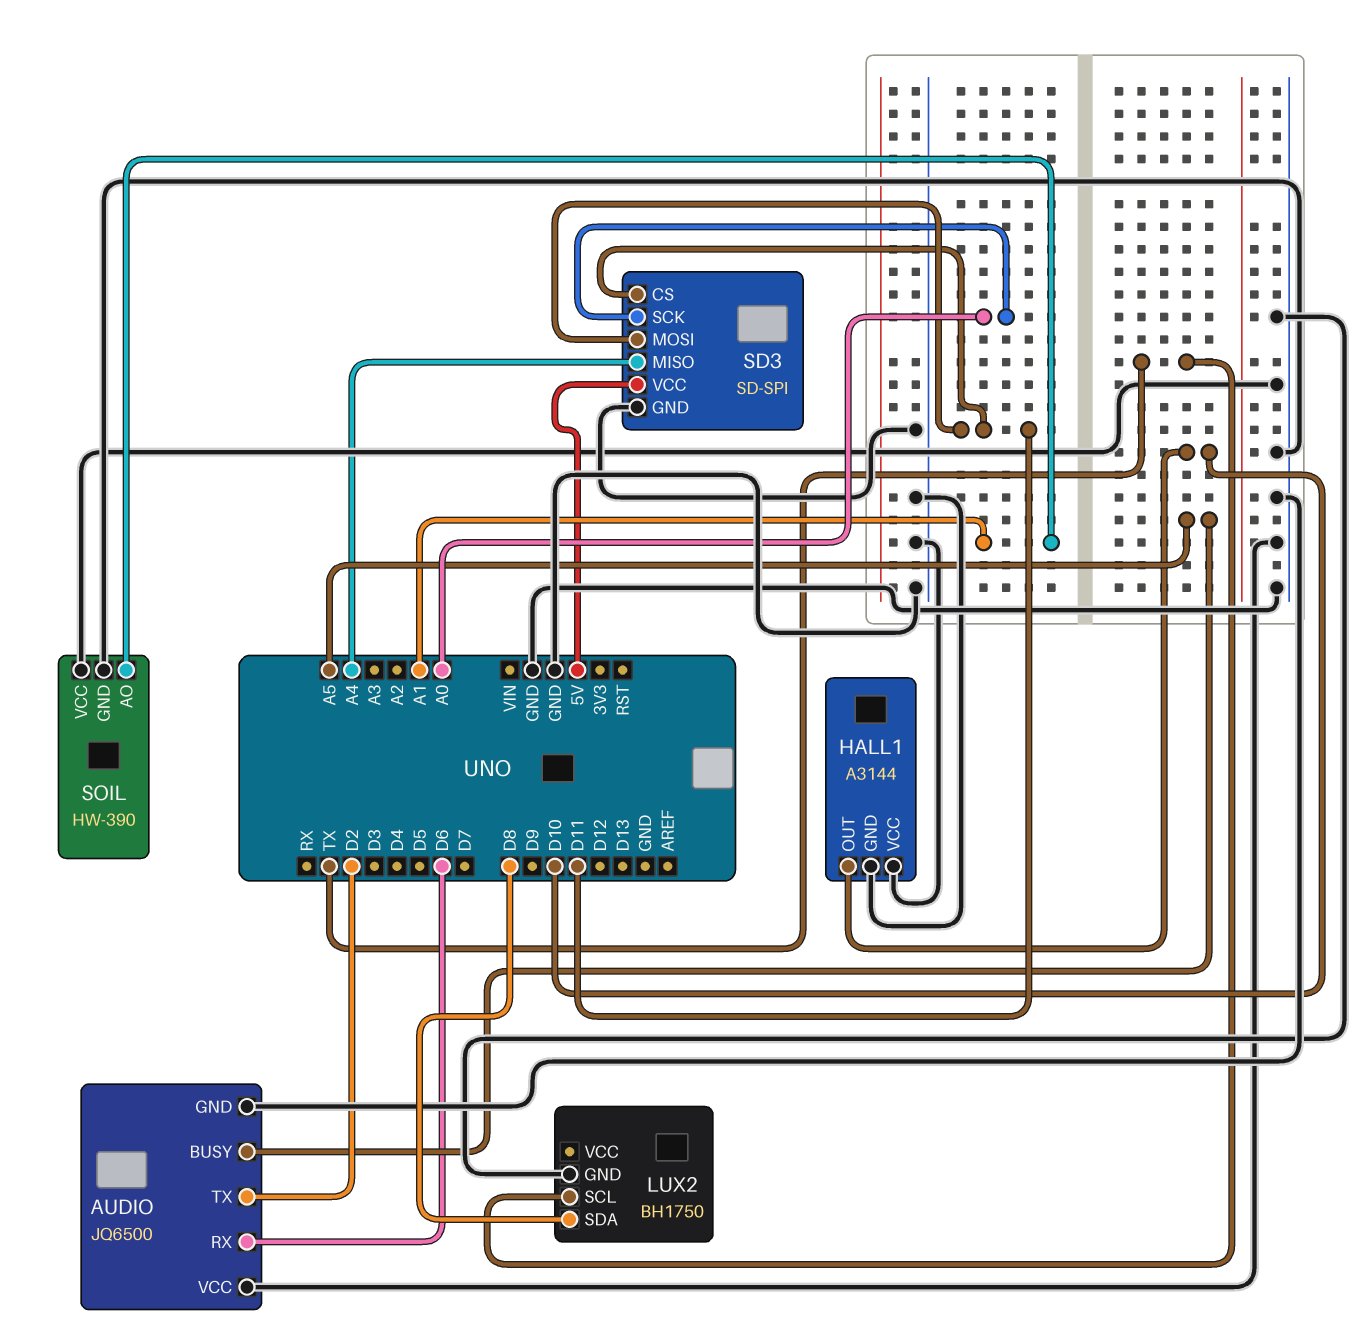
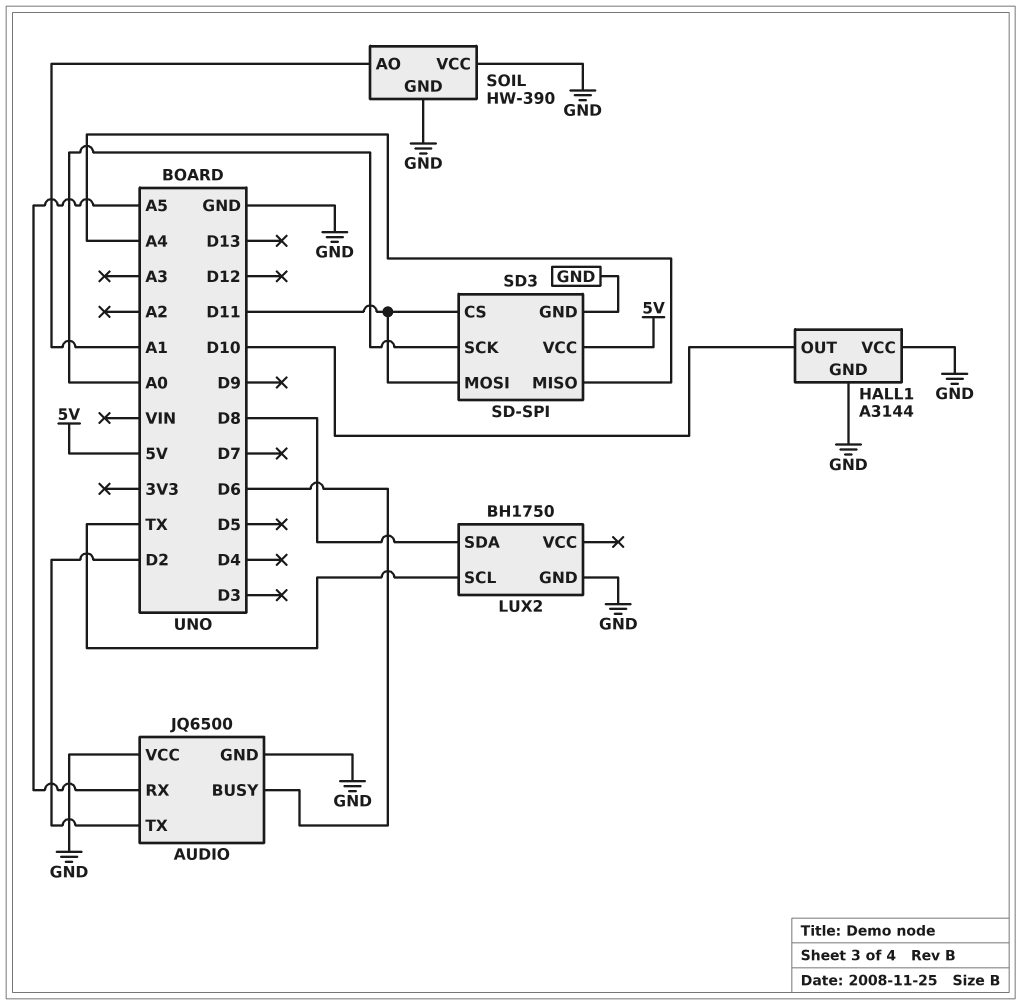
AUDIO pin BUSY: A5 -> D6
AUDIO pin RX: D6 -> A5

